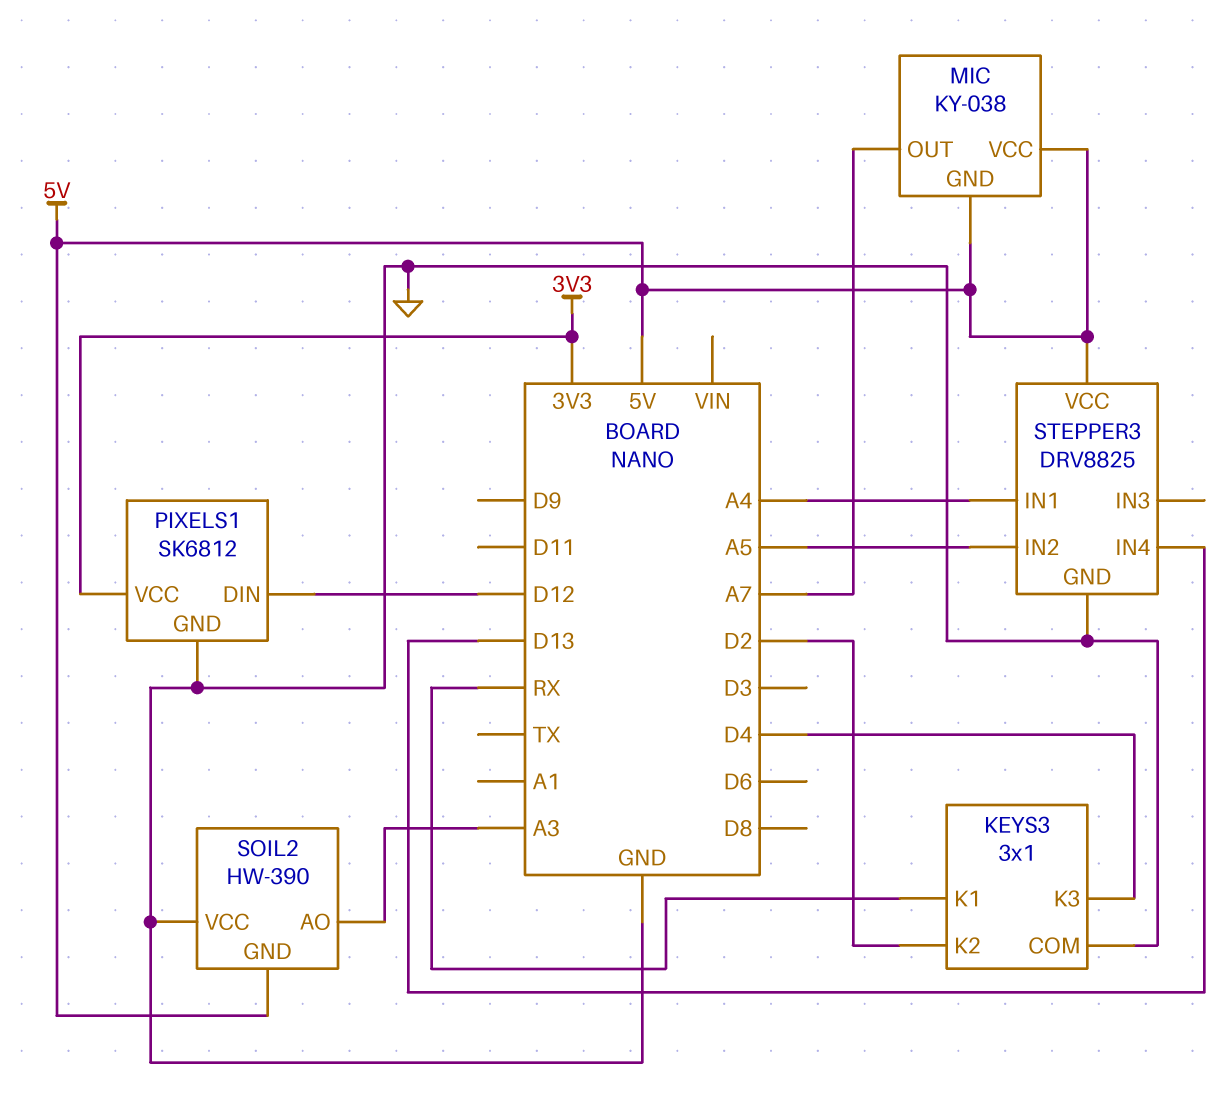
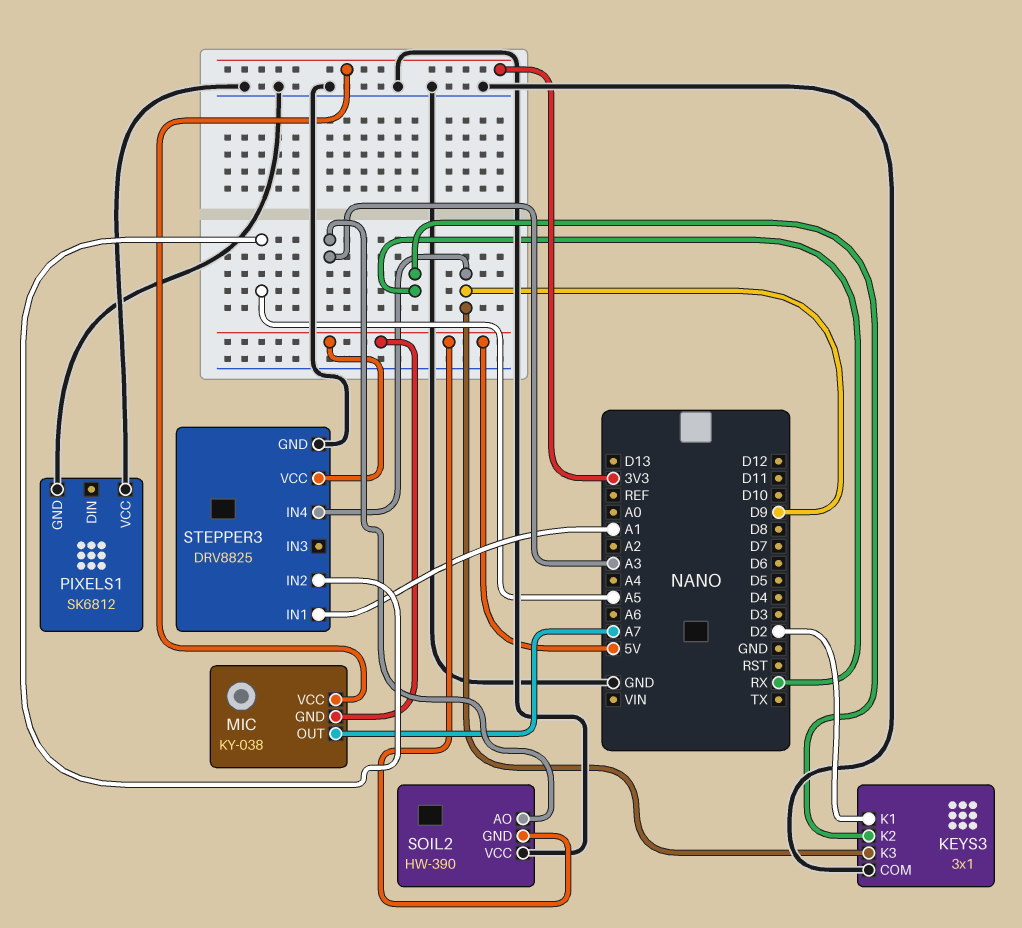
KEYS3 pin K1: RX -> D2
KEYS3 pin K2: D2 -> RX
KEYS3 pin K3: D4 -> D9
MIC pin VCC: 5V -> 3V3
PIXELS1 pin DIN: D12 -> none
PIXELS1 pin VCC: 3V3 -> GND
STEPPER3 pin IN1: A4 -> A1
STEPPER3 pin IN4: D13 -> D9

